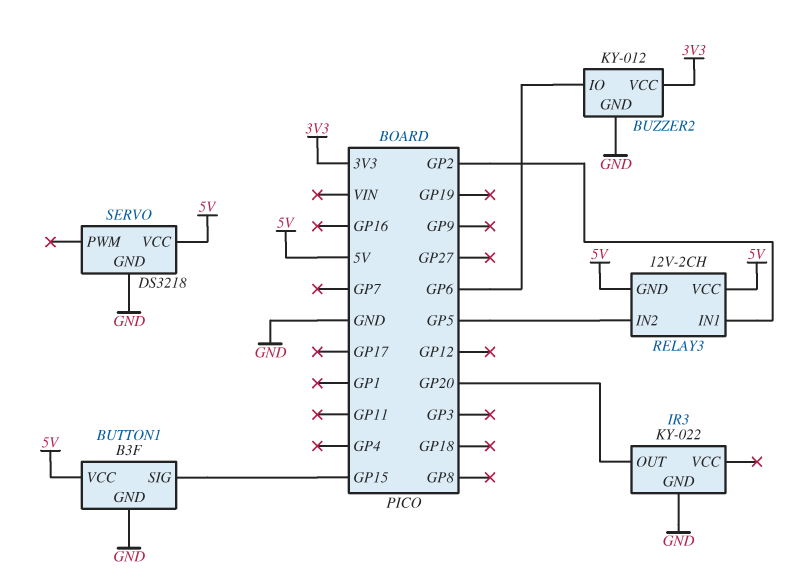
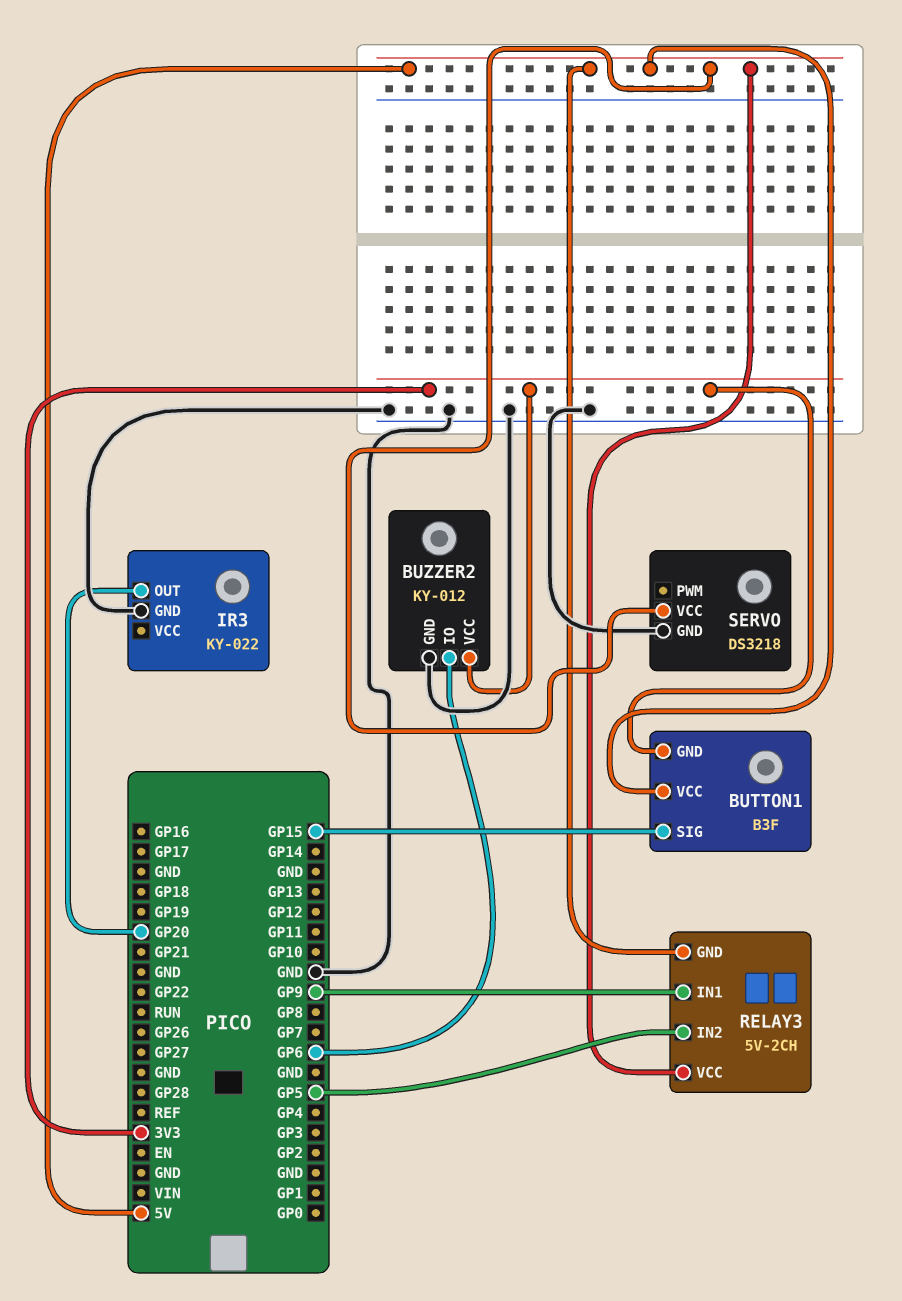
BUTTON1 pin GND: GND -> 3V3
RELAY3: 12V-2CH -> 5V-2CH
RELAY3 pin IN1: GP2 -> GP9

